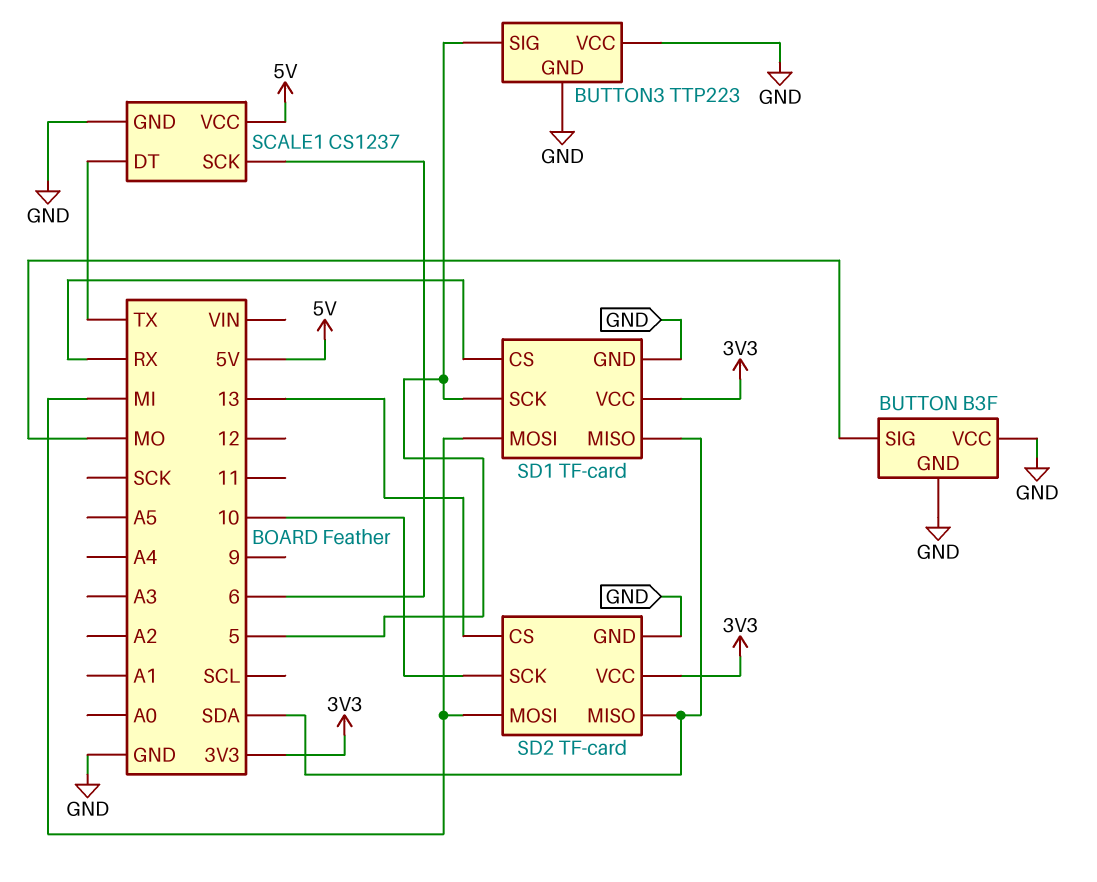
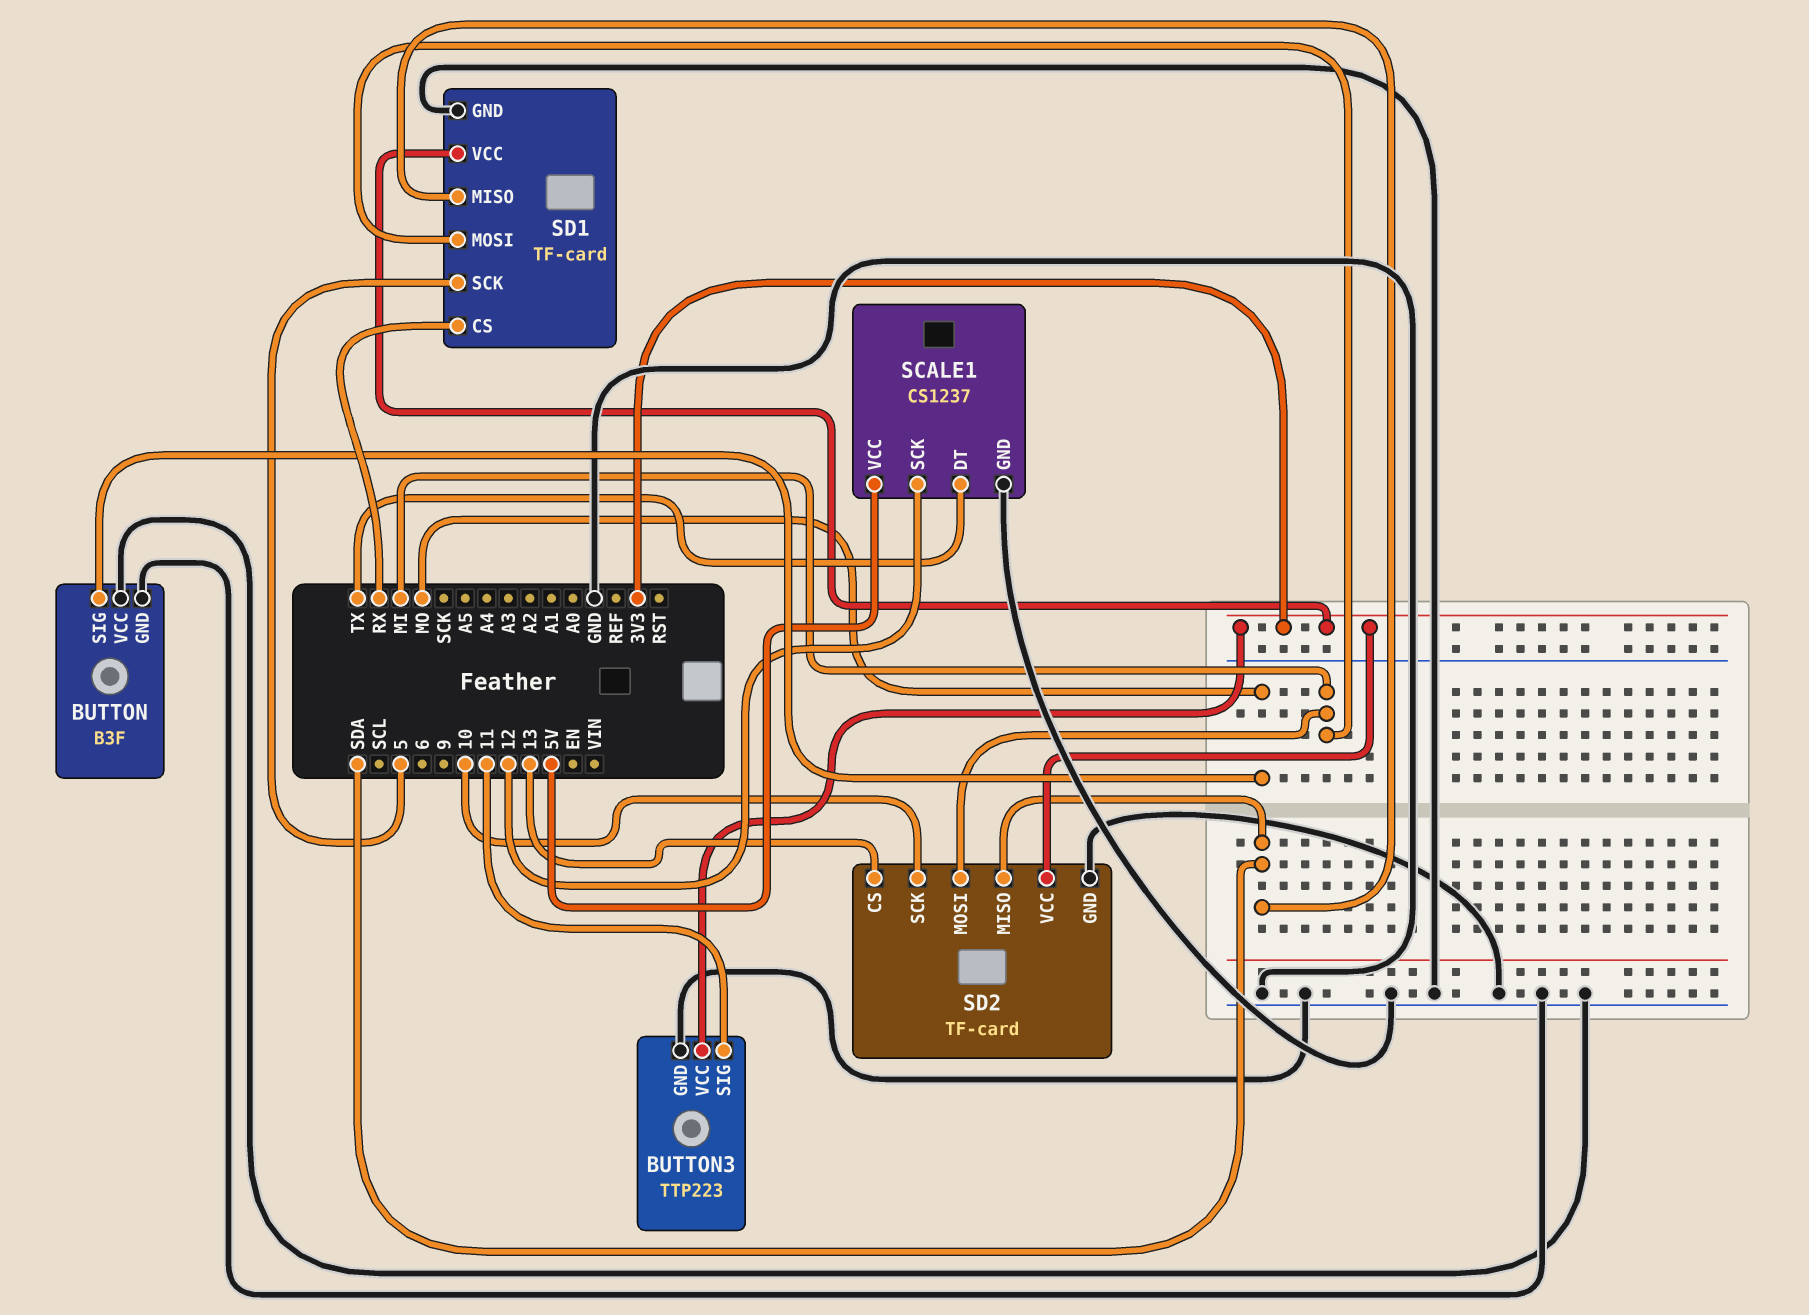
BUTTON3 pin SIG: 5 -> 11
BUTTON3 pin VCC: GND -> 3V3
SCALE1 pin SCK: 6 -> 12

